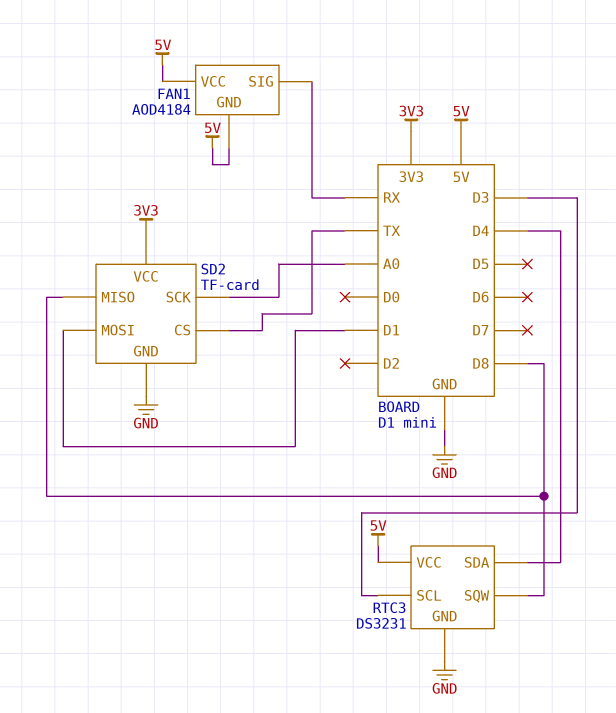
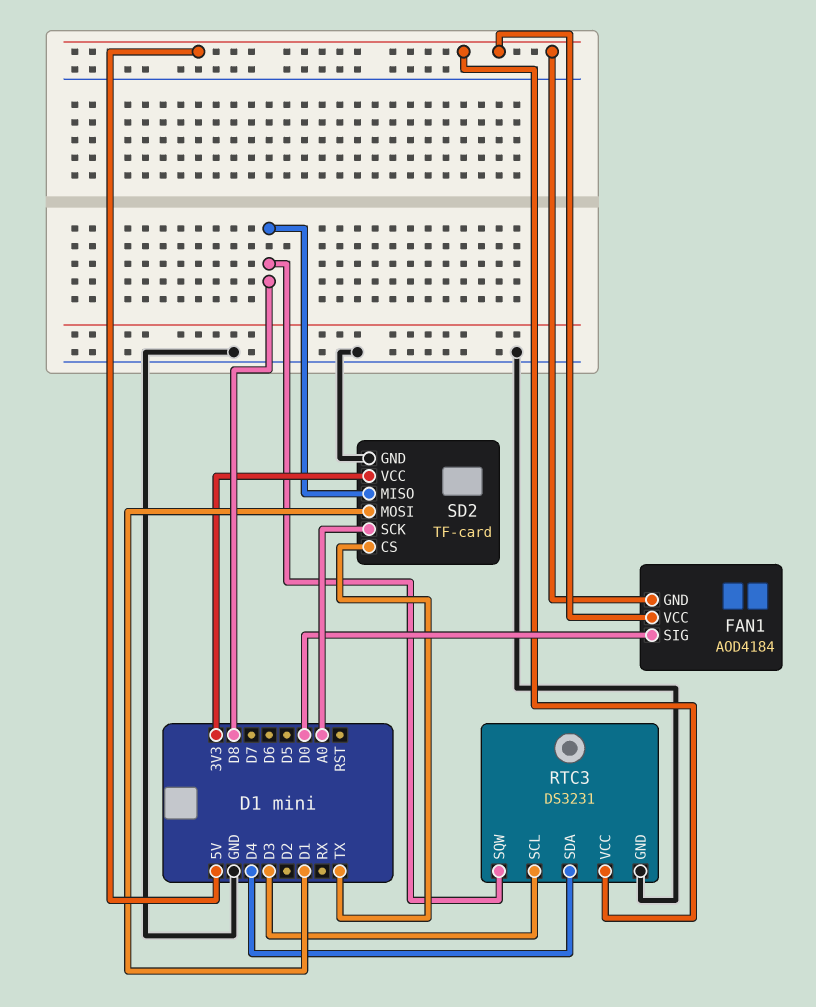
FAN1 pin SIG: RX -> D0

